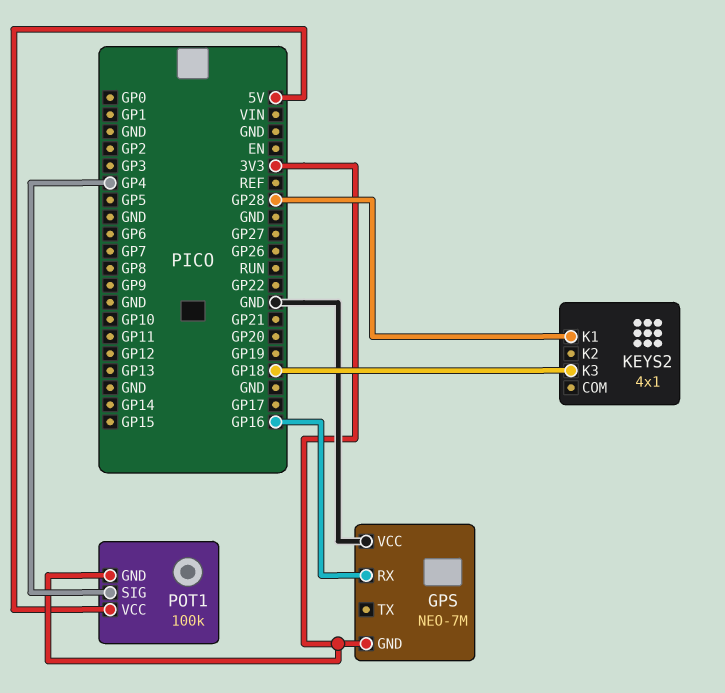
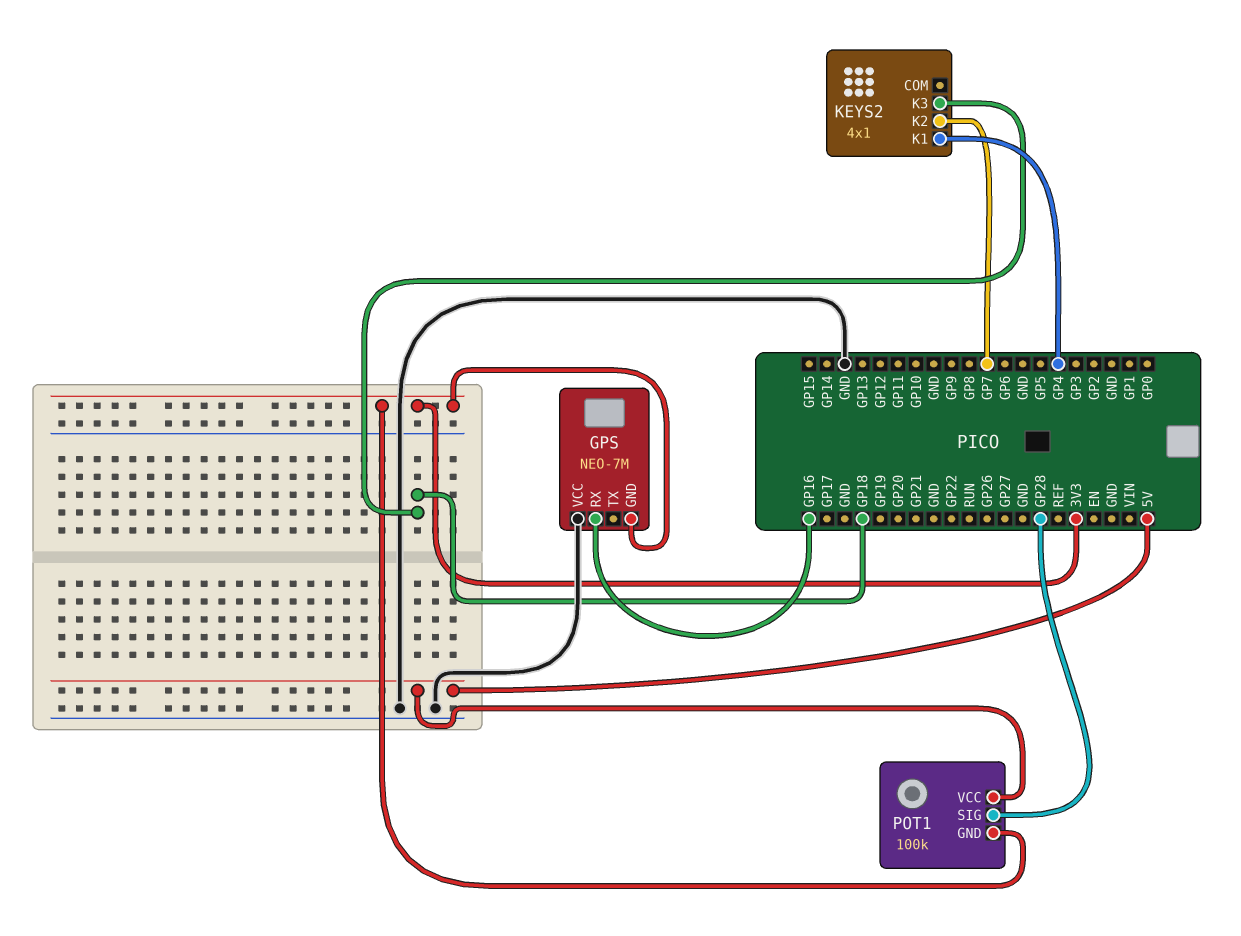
KEYS2 pin K1: GP28 -> GP4
KEYS2 pin K2: none -> GP7
POT1 pin SIG: GP4 -> GP28

